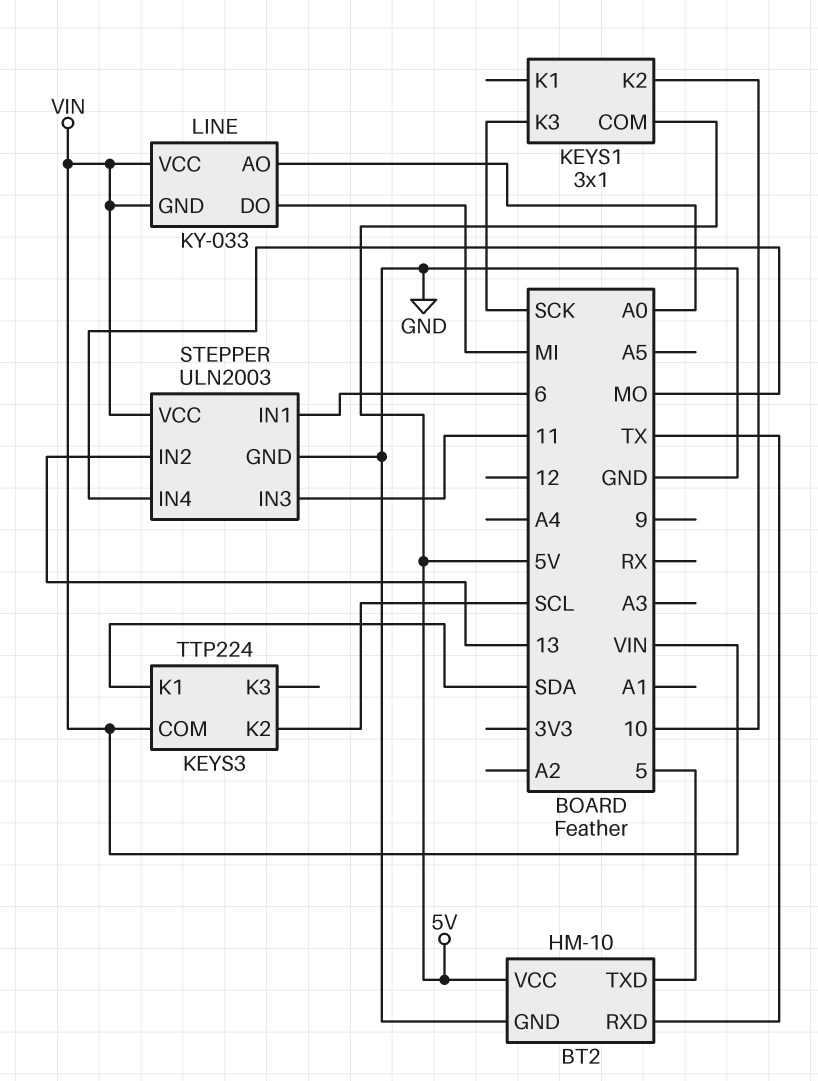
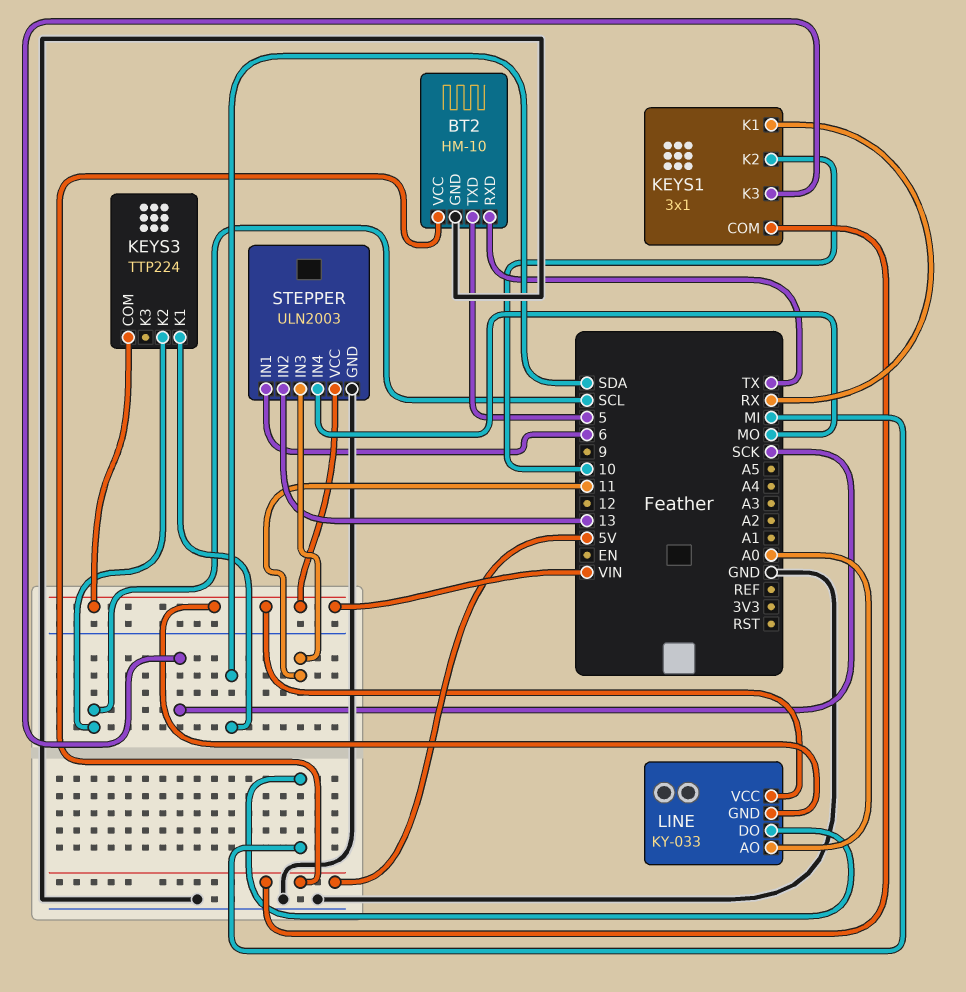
KEYS1 pin K1: none -> RX

